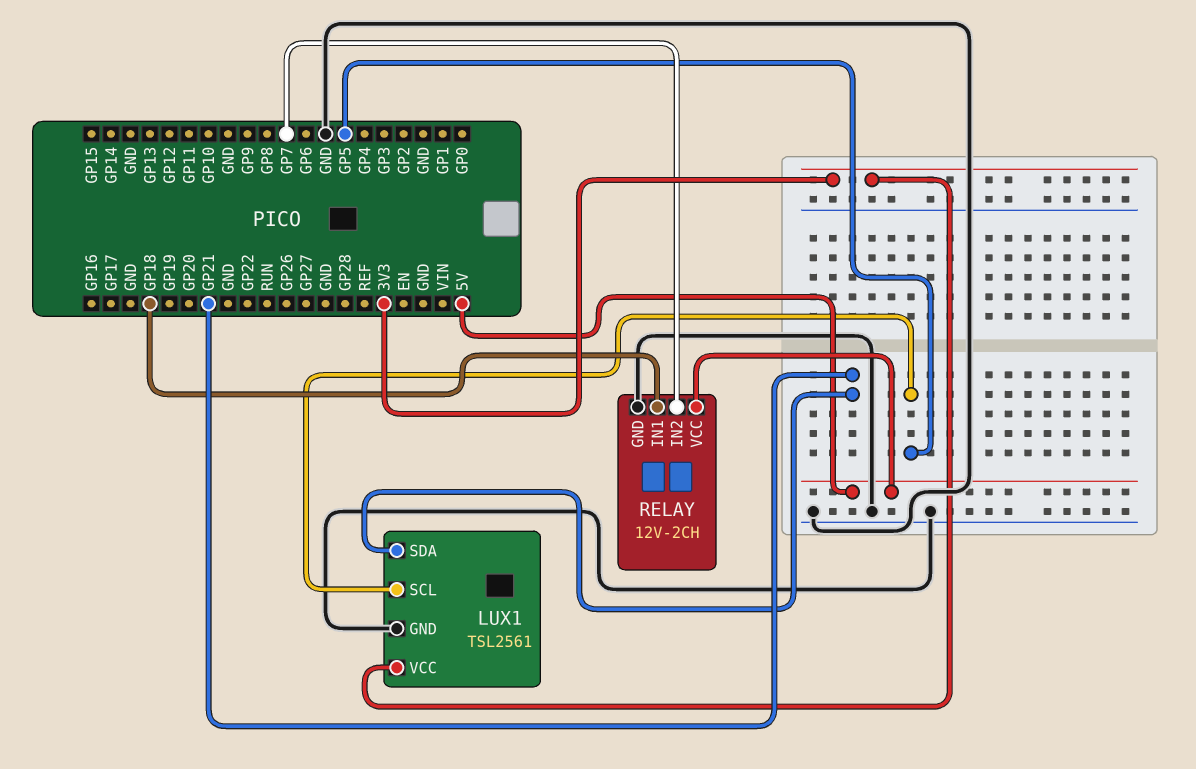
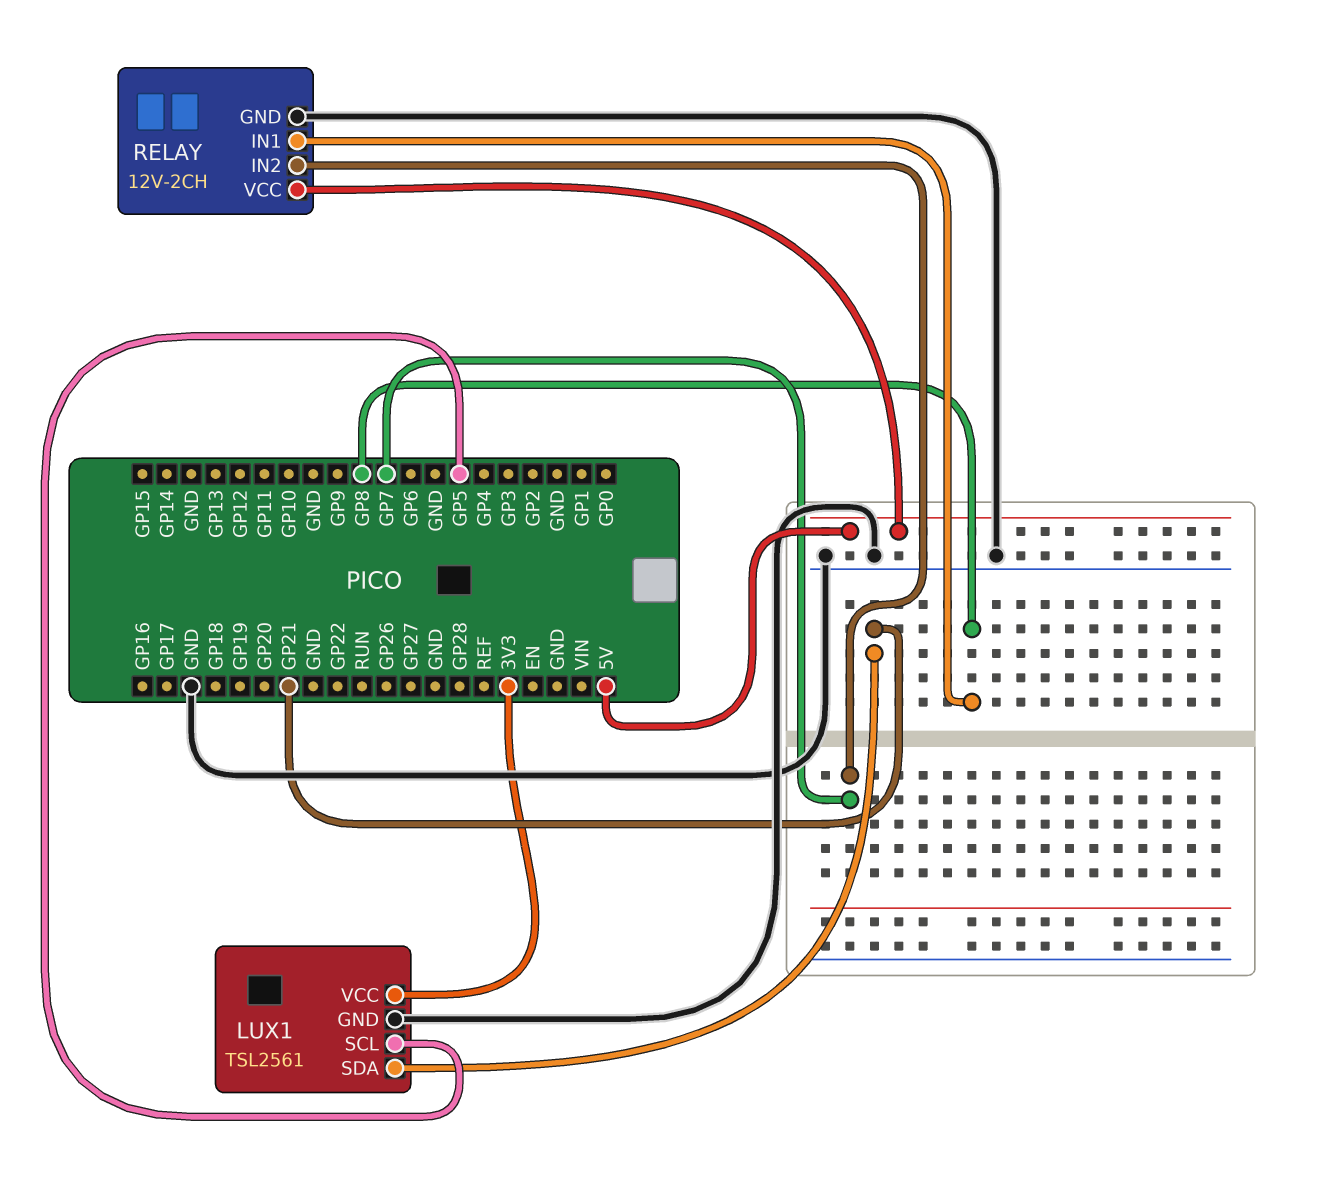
RELAY pin IN1: GP18 -> GP8

